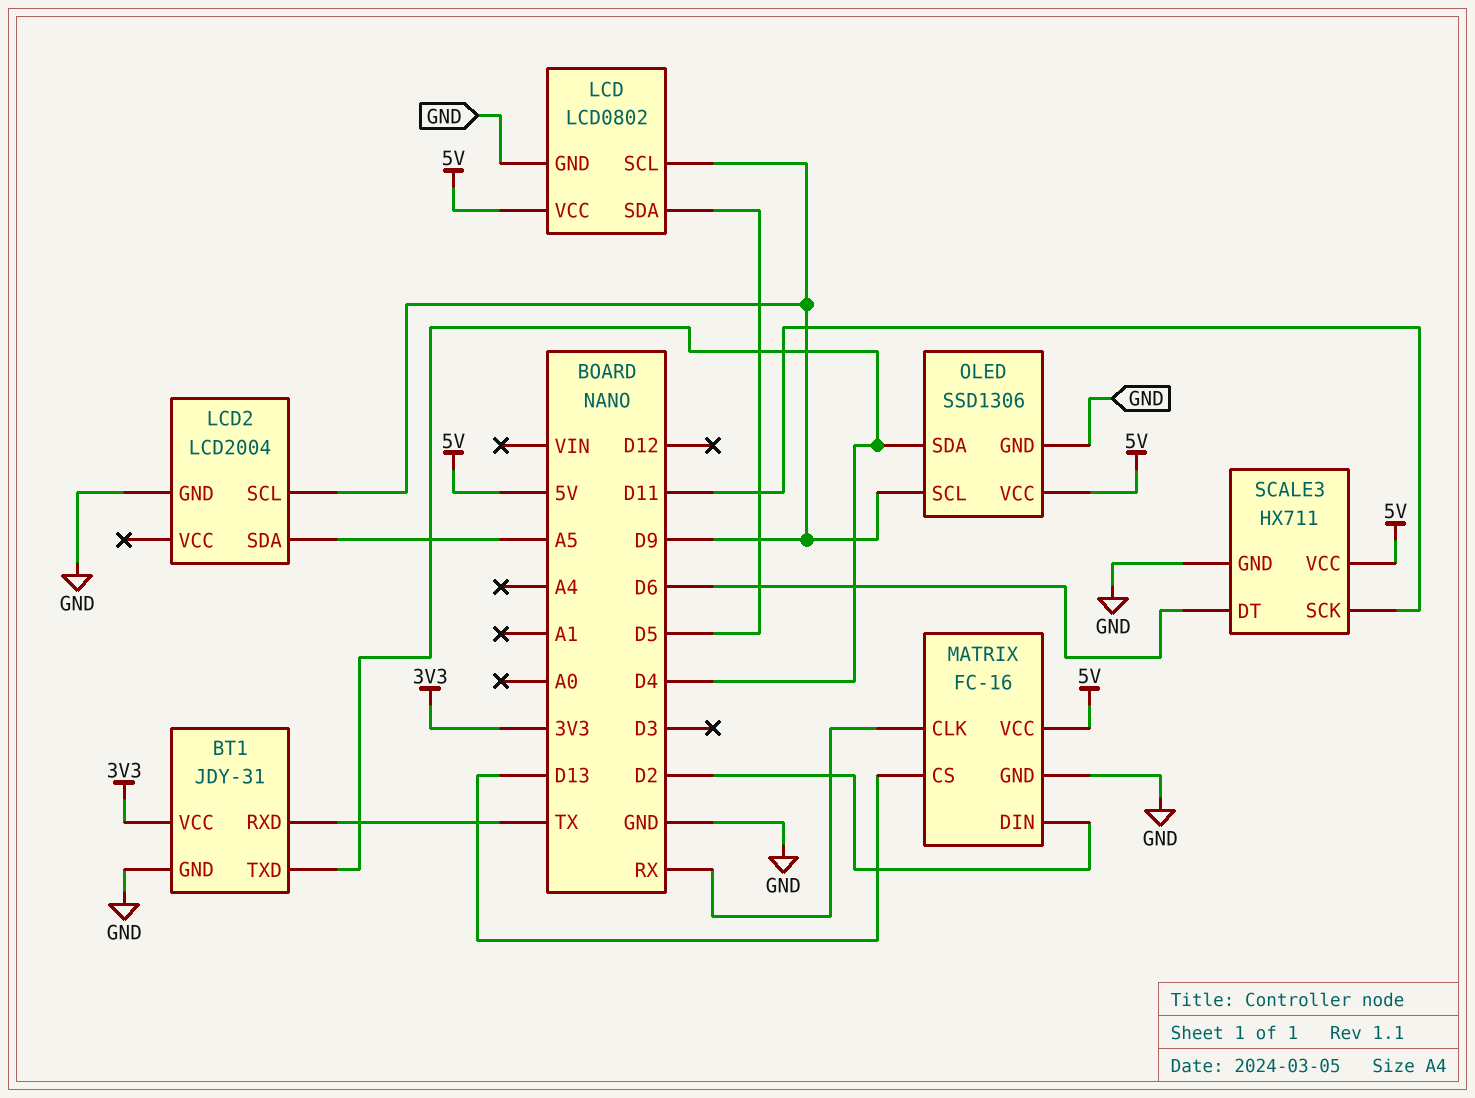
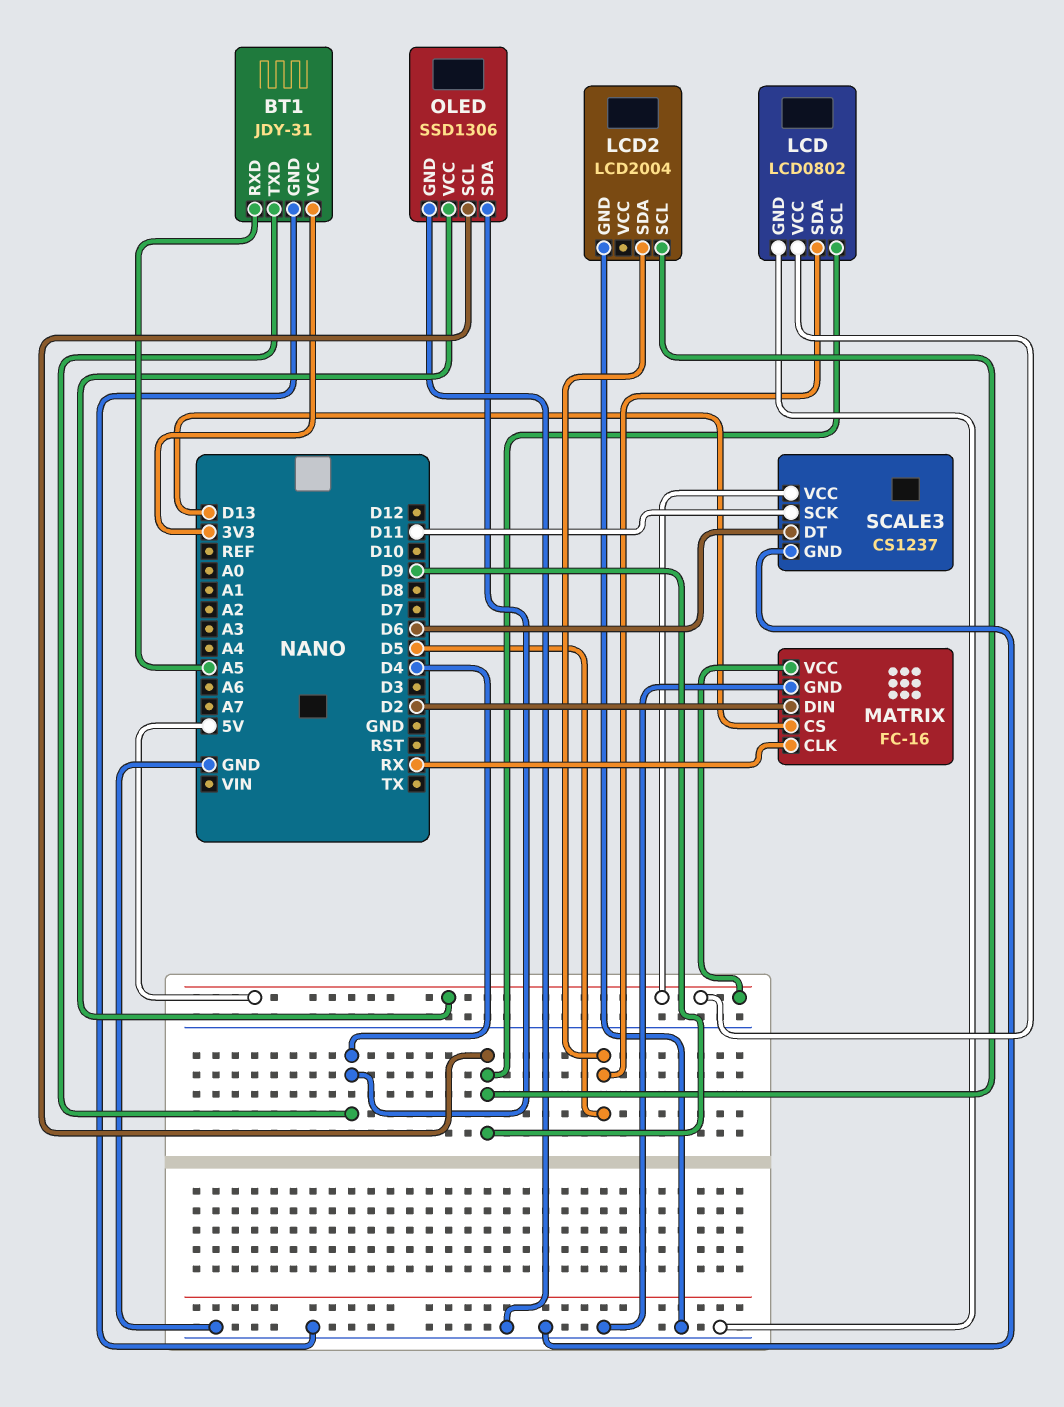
BT1 pin RXD: TX -> A5
LCD2 pin SDA: A5 -> D5
SCALE3: HX711 -> CS1237

